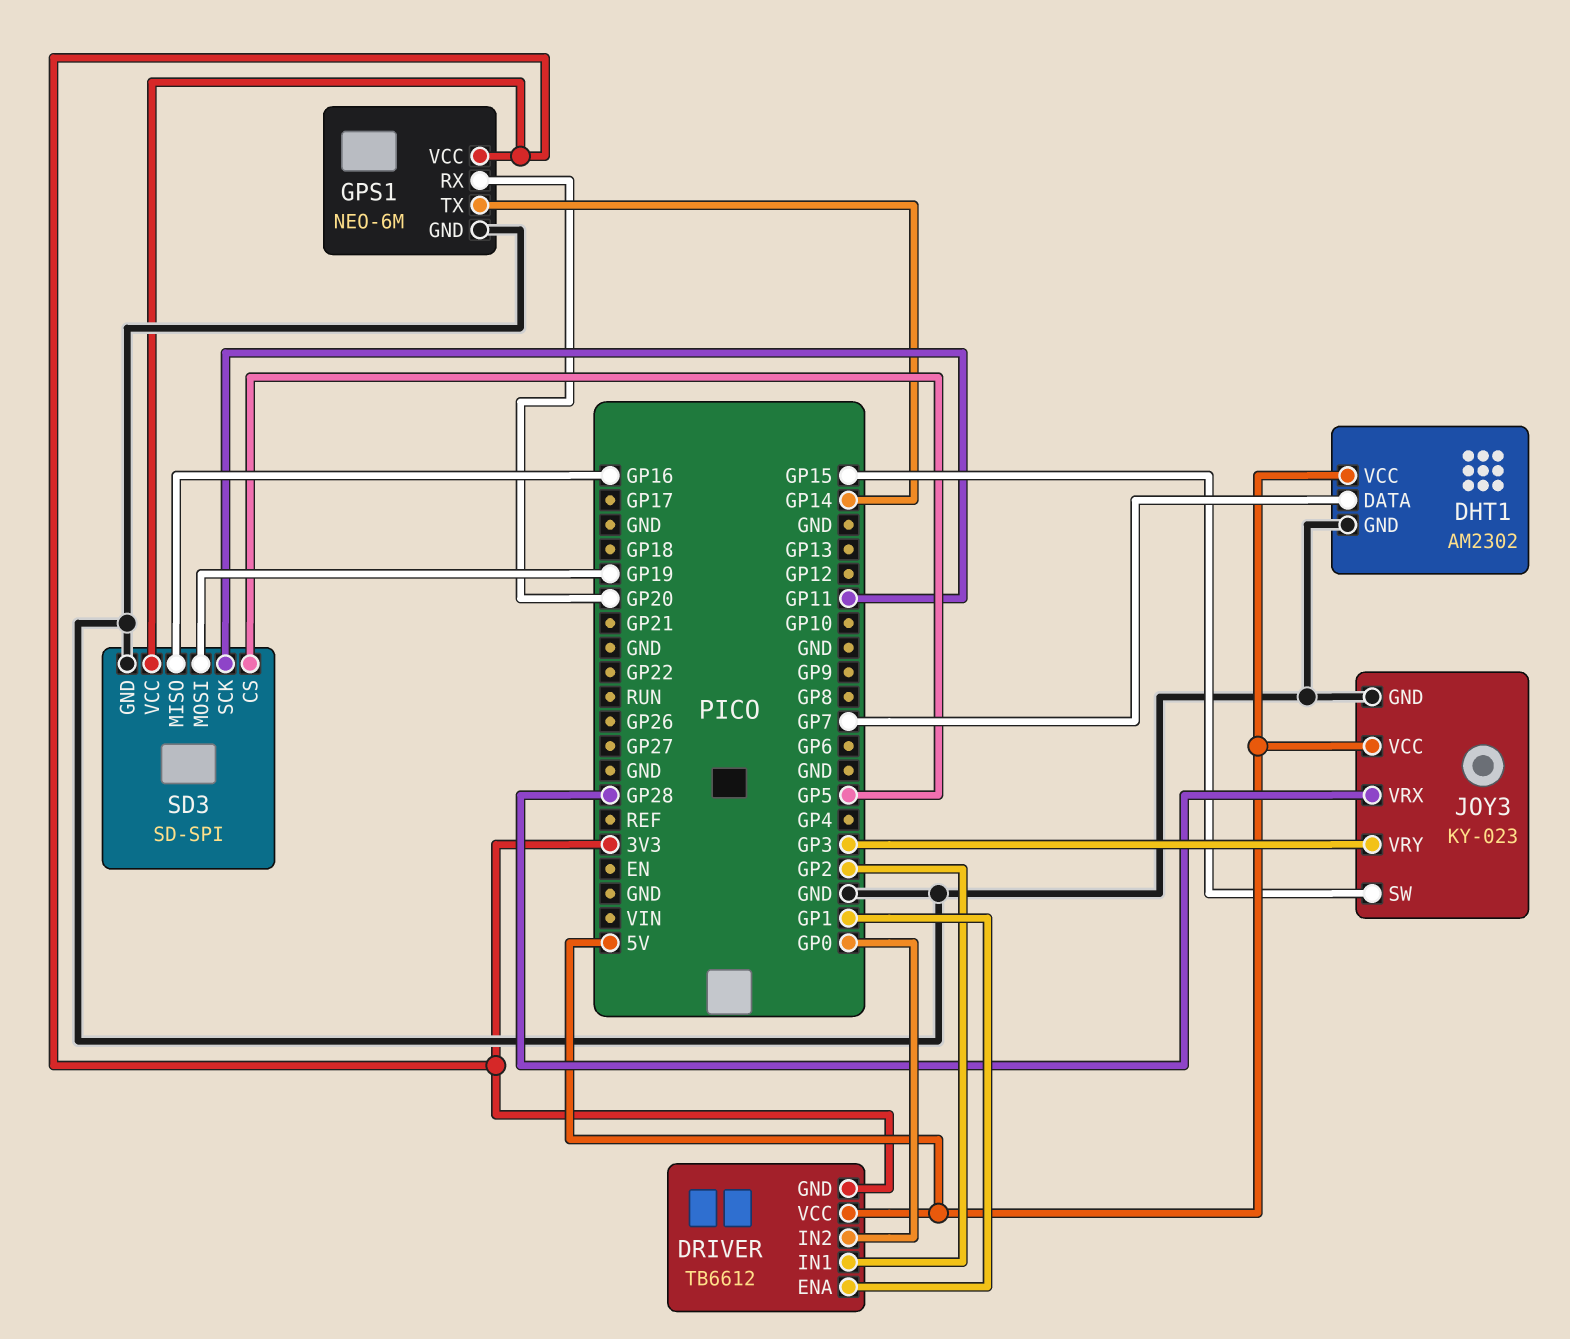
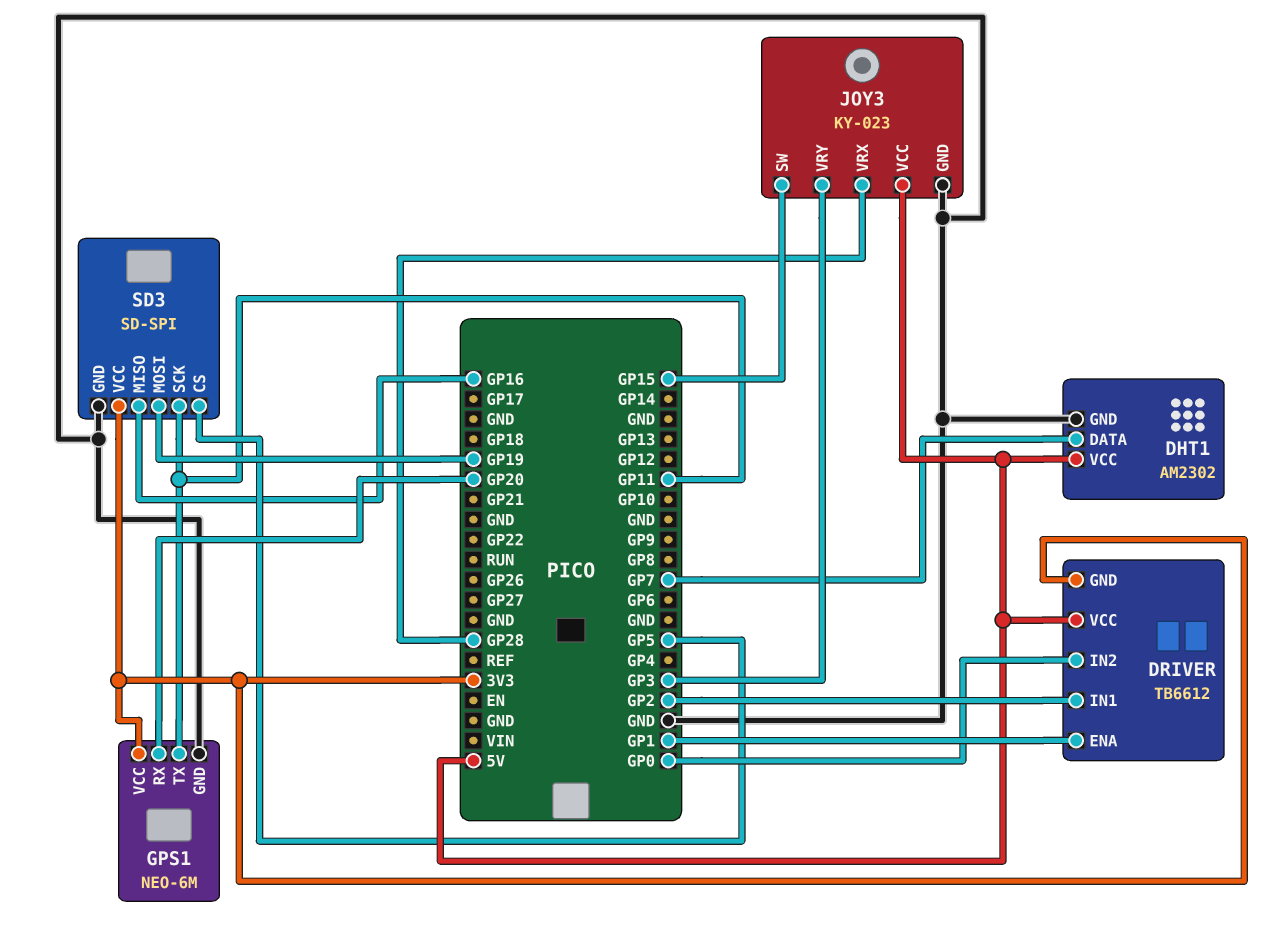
GPS1 pin TX: GP14 -> GP11

